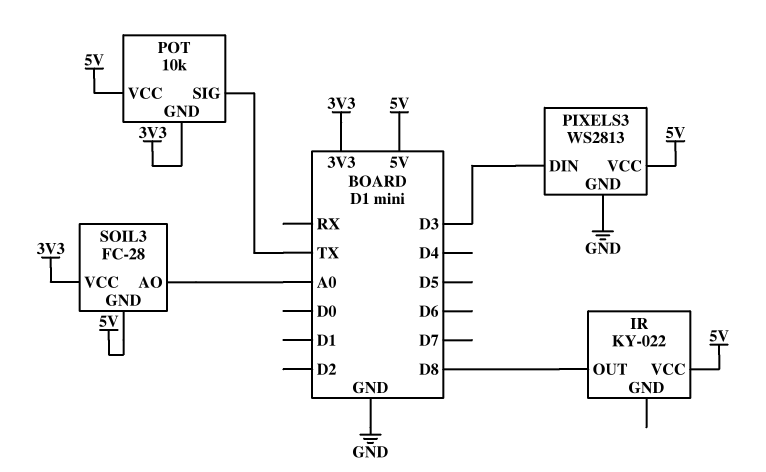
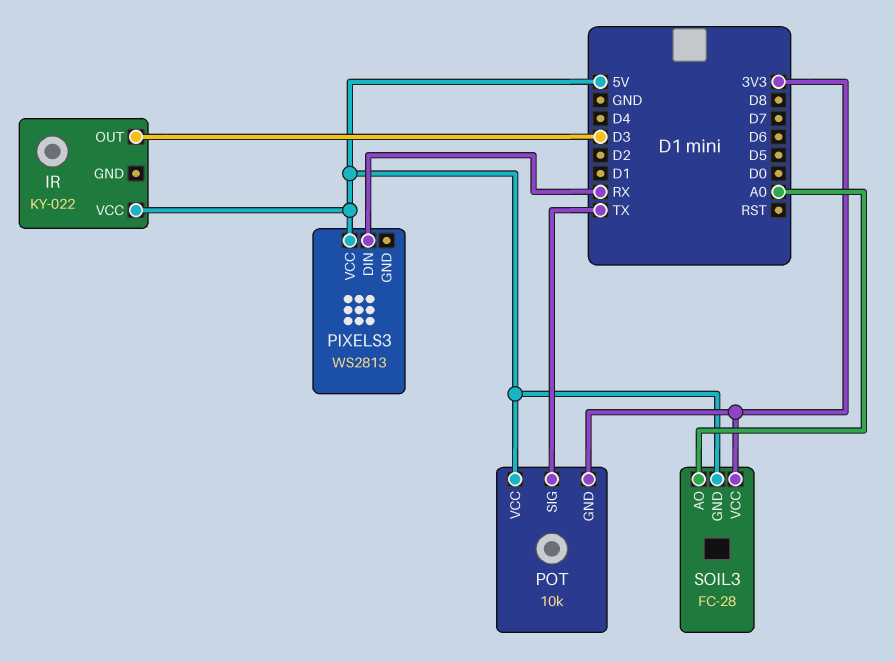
IR pin OUT: D8 -> D3
PIXELS3 pin DIN: D3 -> RX
PIXELS3 pin GND: GND -> none

